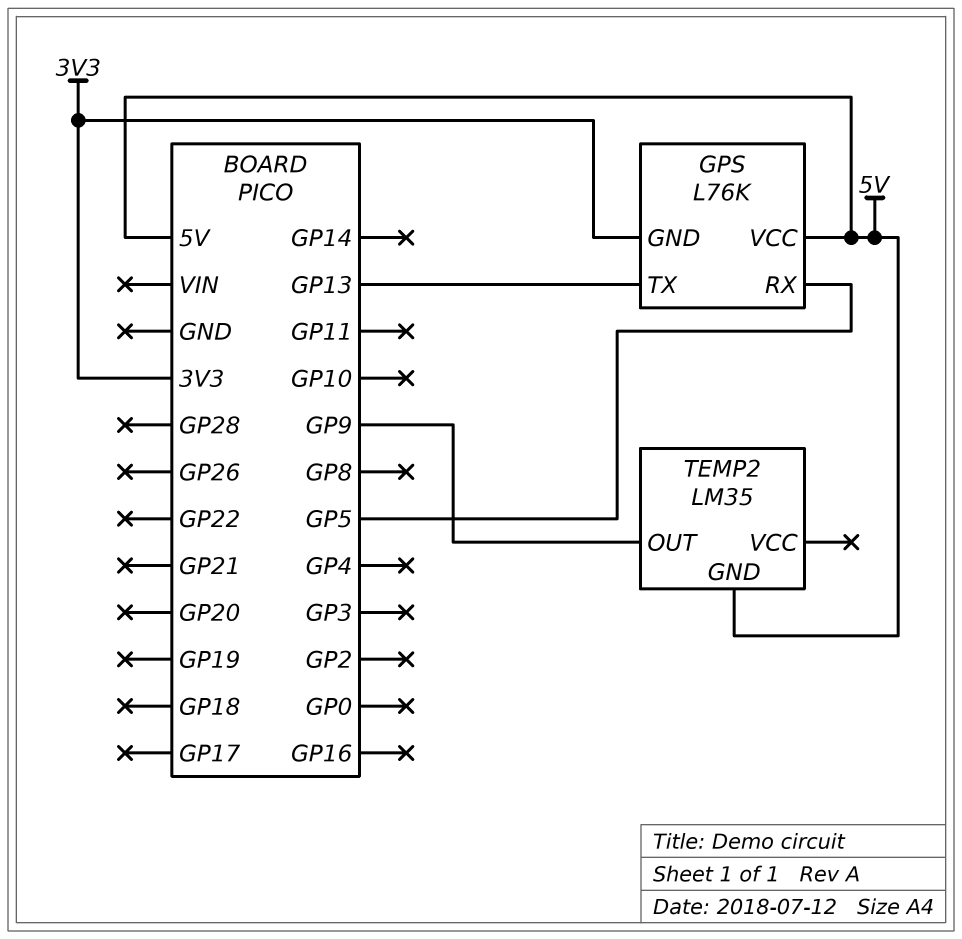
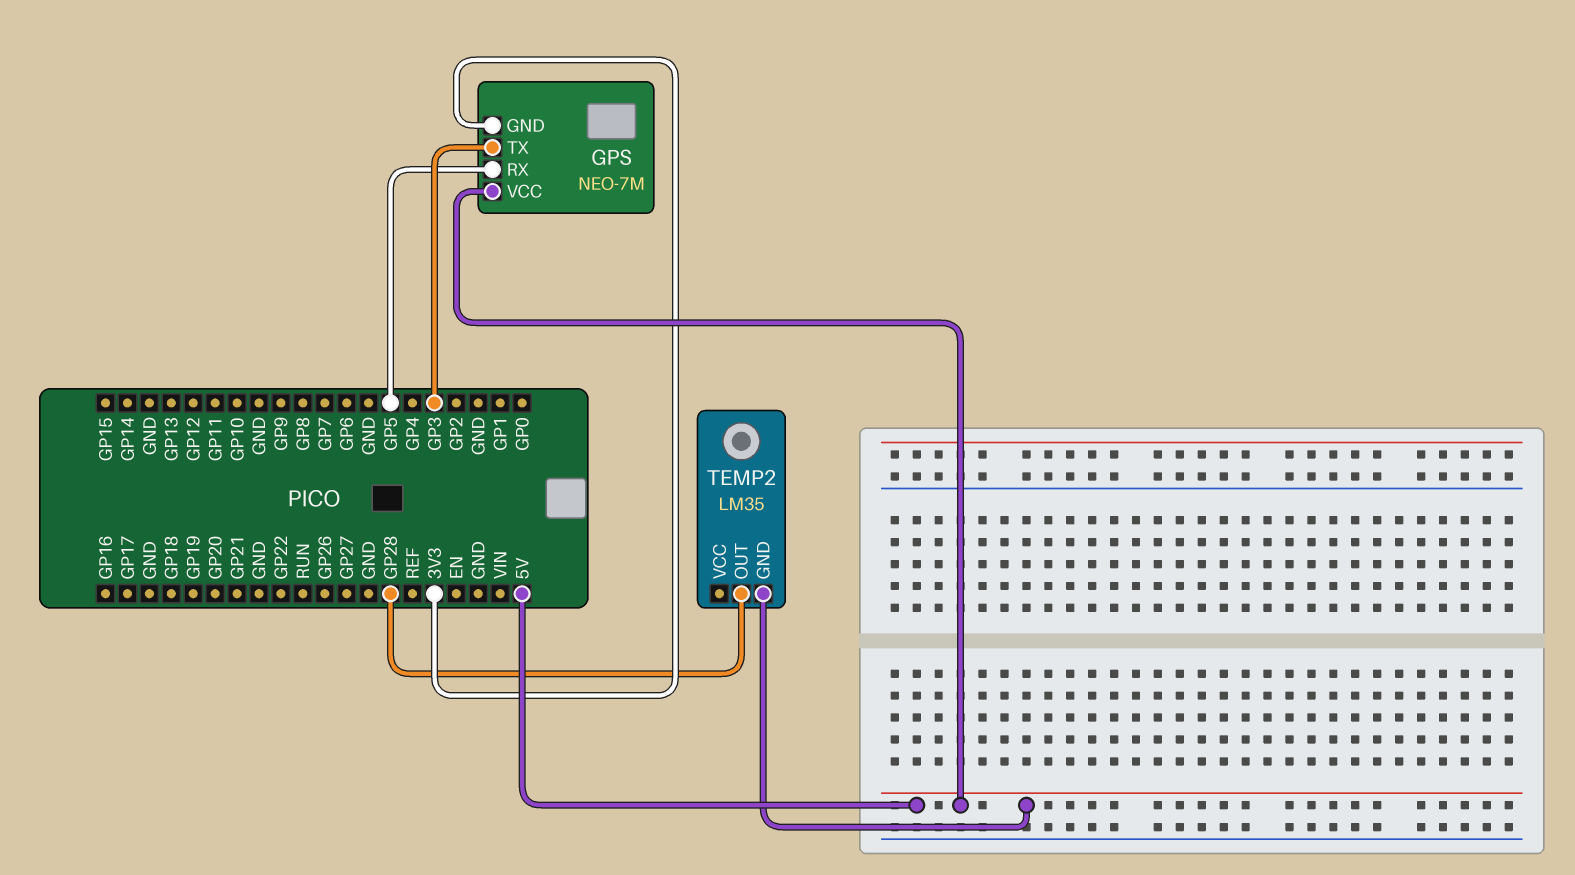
GPS: L76K -> NEO-7M
GPS pin TX: GP13 -> GP3
TEMP2 pin OUT: GP9 -> GP28

